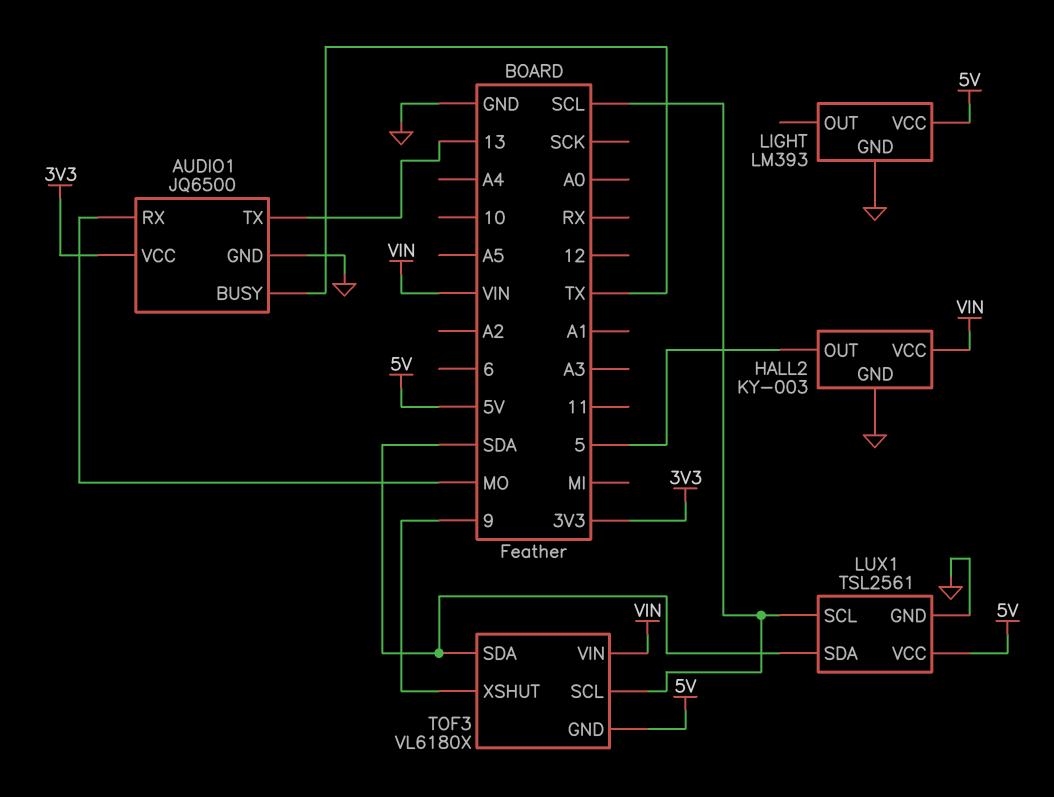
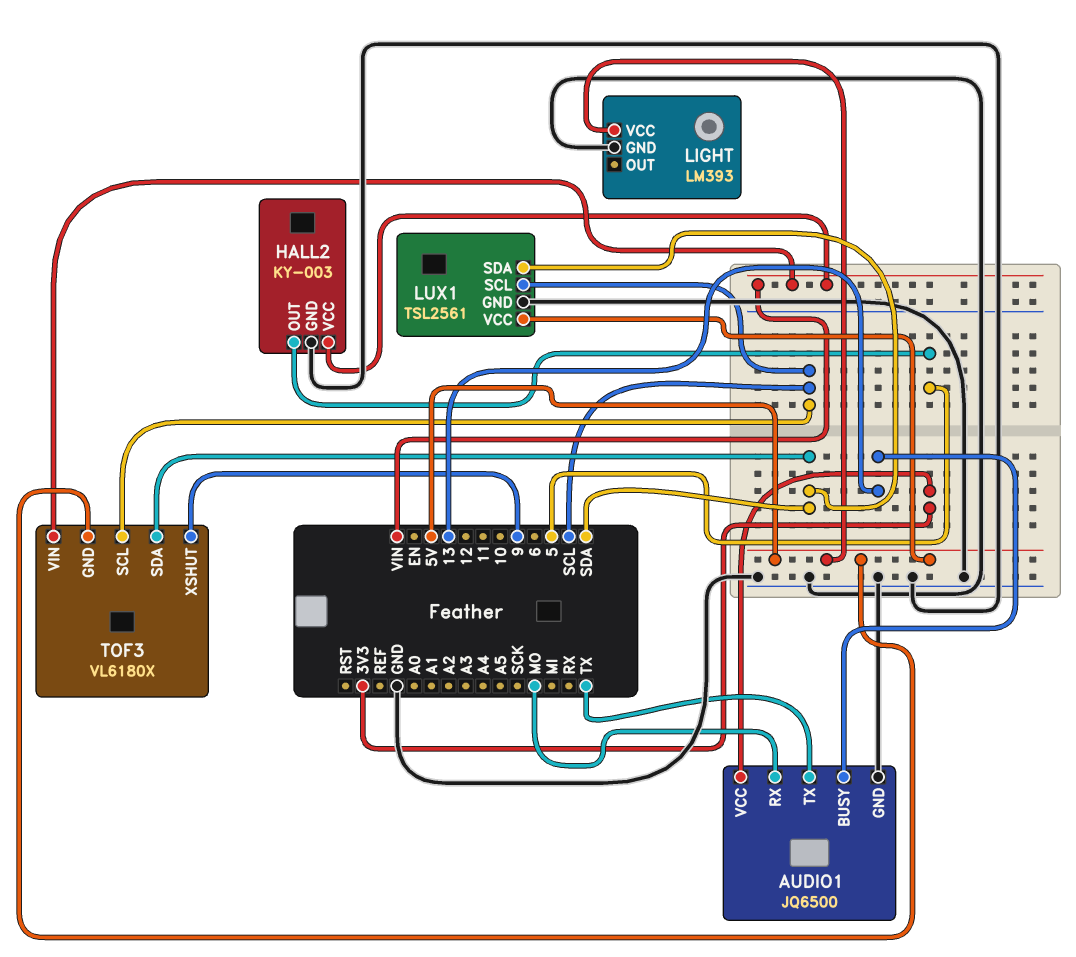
AUDIO1 pin BUSY: TX -> 13
AUDIO1 pin TX: 13 -> TX

